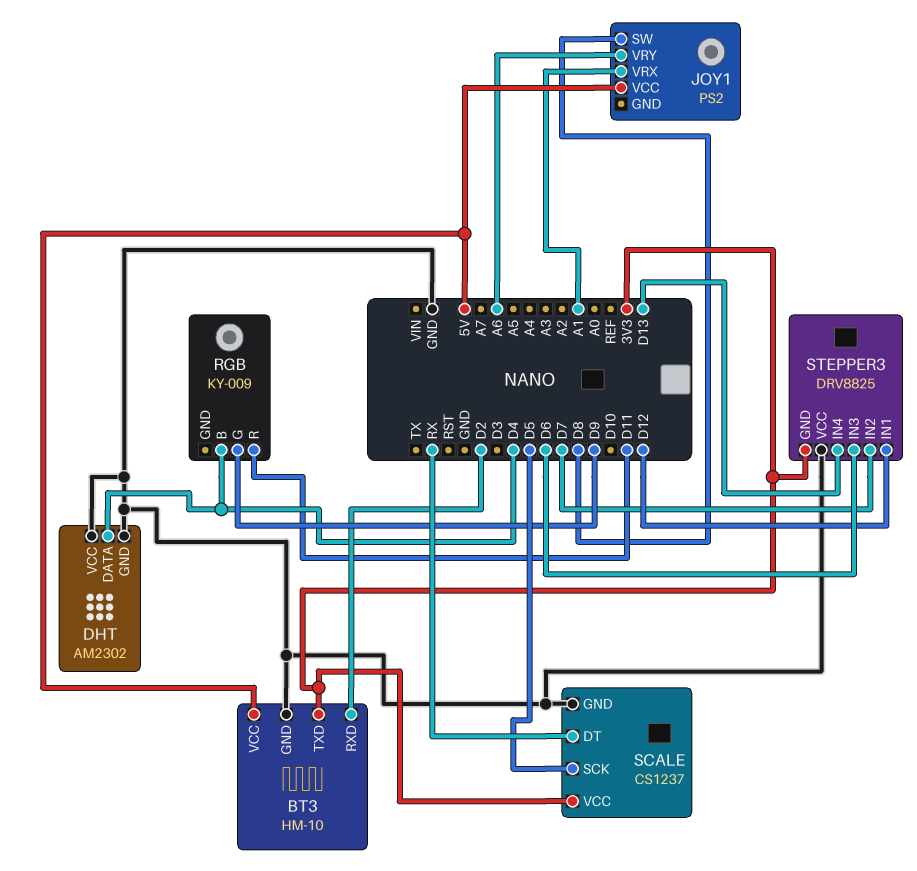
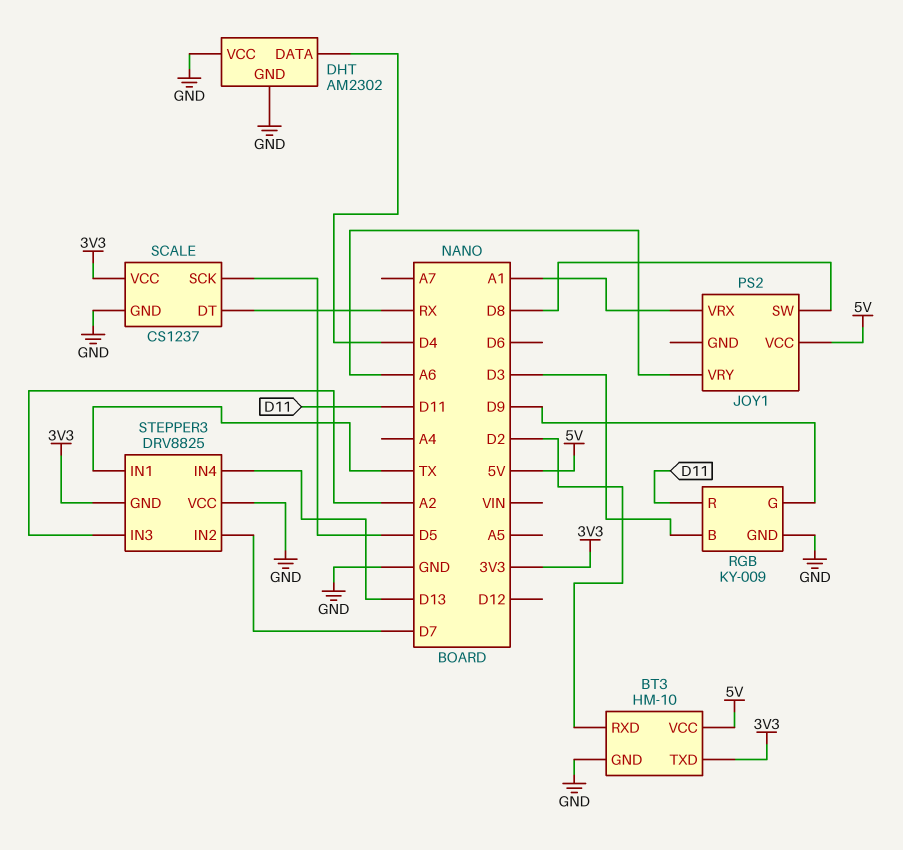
RGB pin B: D4 -> D3
RGB pin GND: none -> GND
STEPPER3 pin IN1: D12 -> TX
STEPPER3 pin IN3: D6 -> A2

